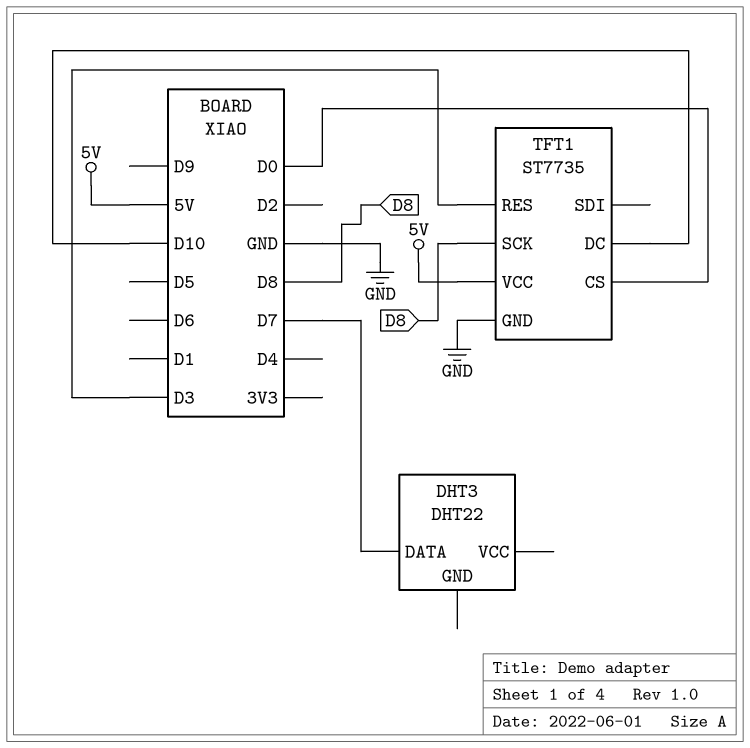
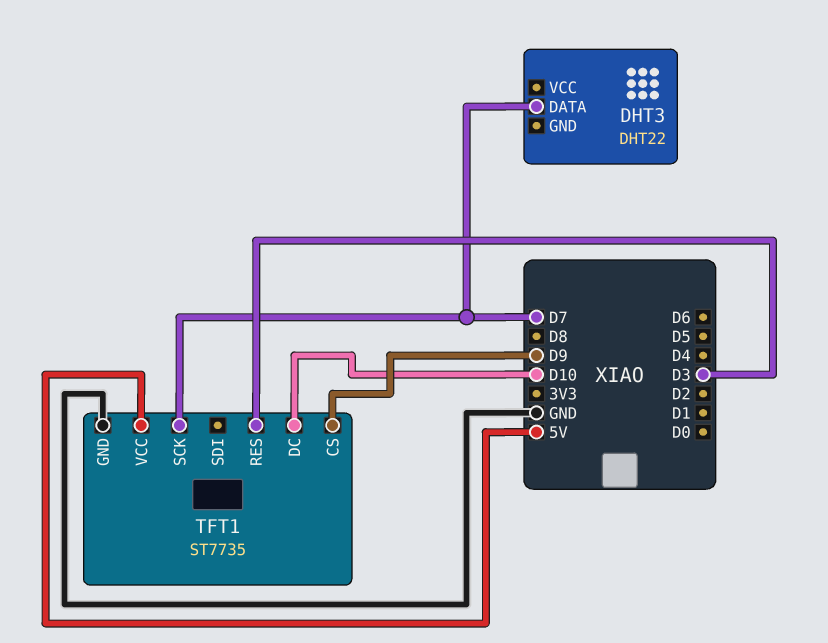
TFT1 pin CS: D0 -> D9
TFT1 pin SCK: D8 -> D7

